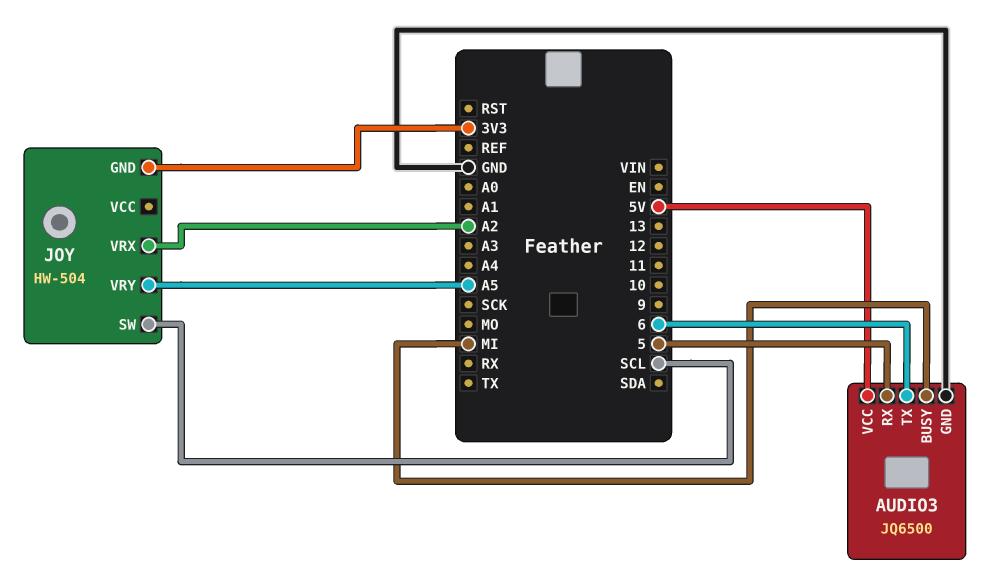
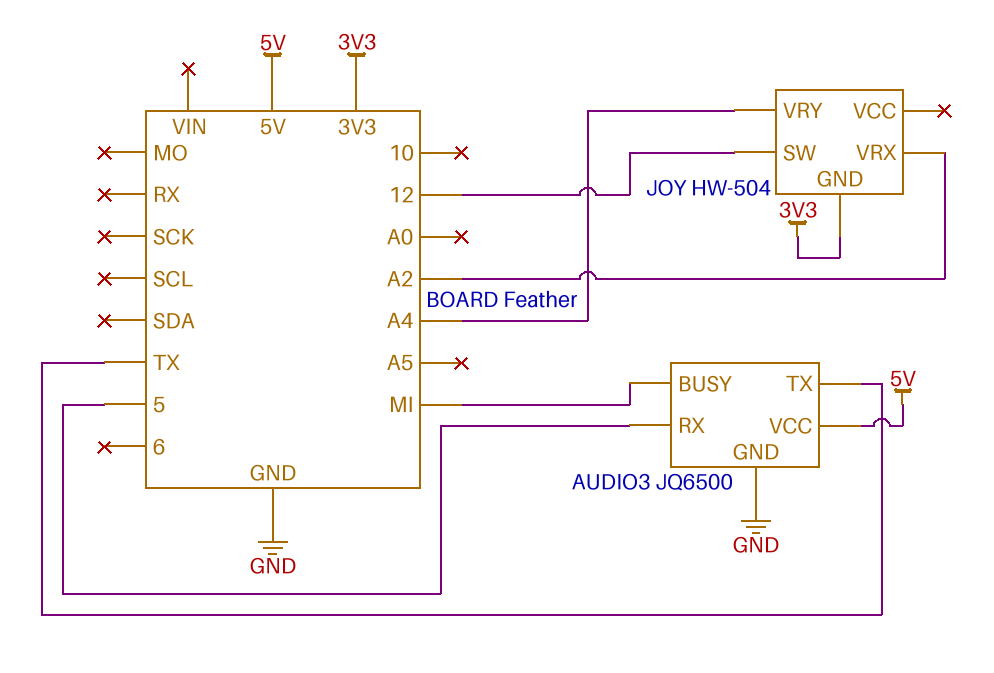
AUDIO3 pin TX: 6 -> TX
JOY pin SW: SCL -> 12
JOY pin VRY: A5 -> A4

